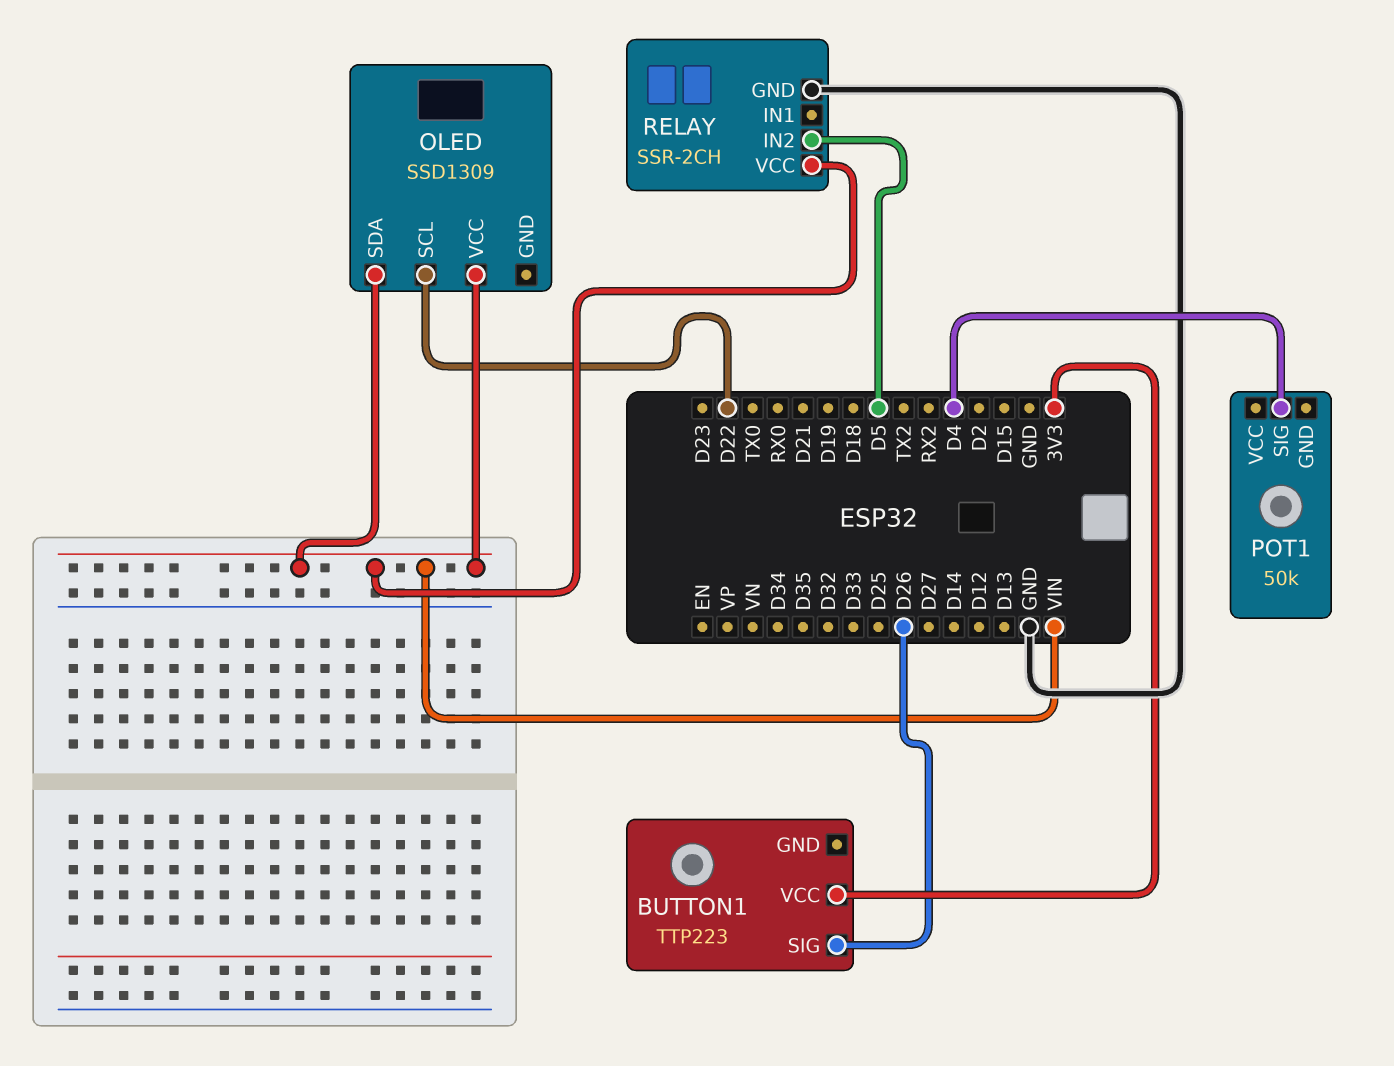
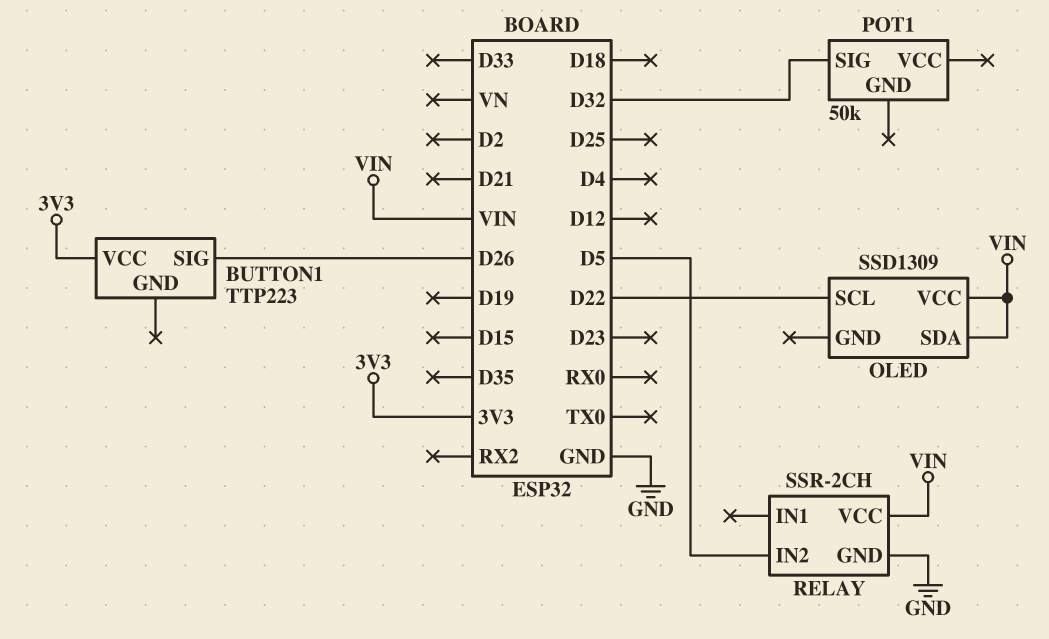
POT1 pin SIG: D4 -> D32

